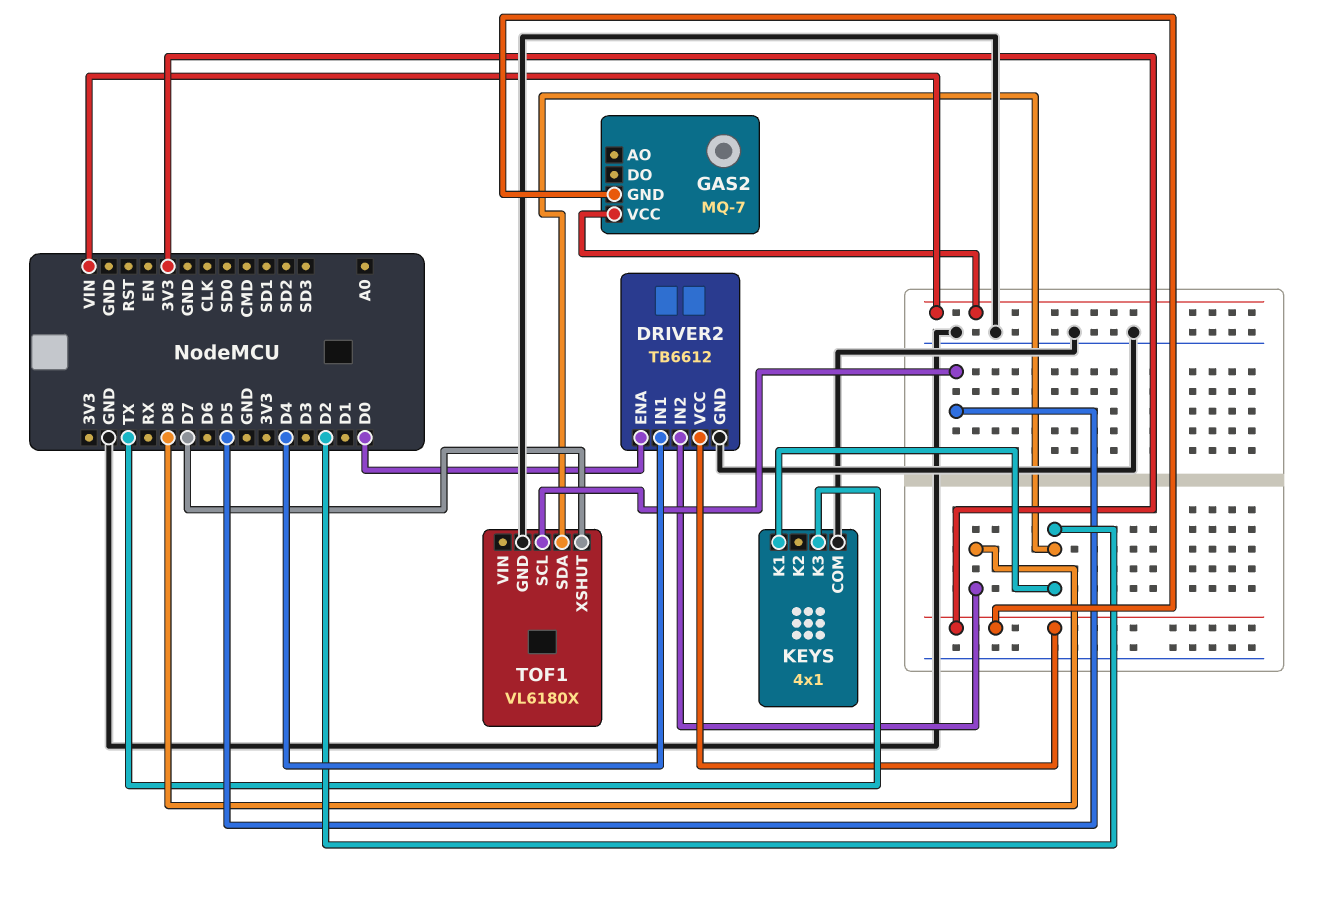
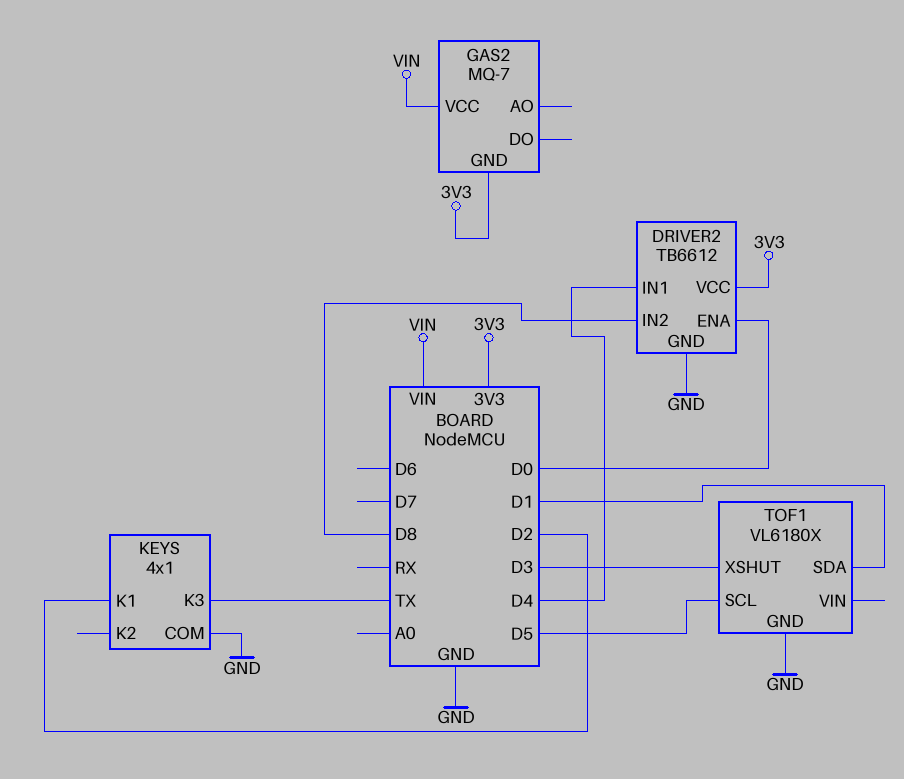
TOF1 pin SDA: D2 -> D1
TOF1 pin XSHUT: D7 -> D3

